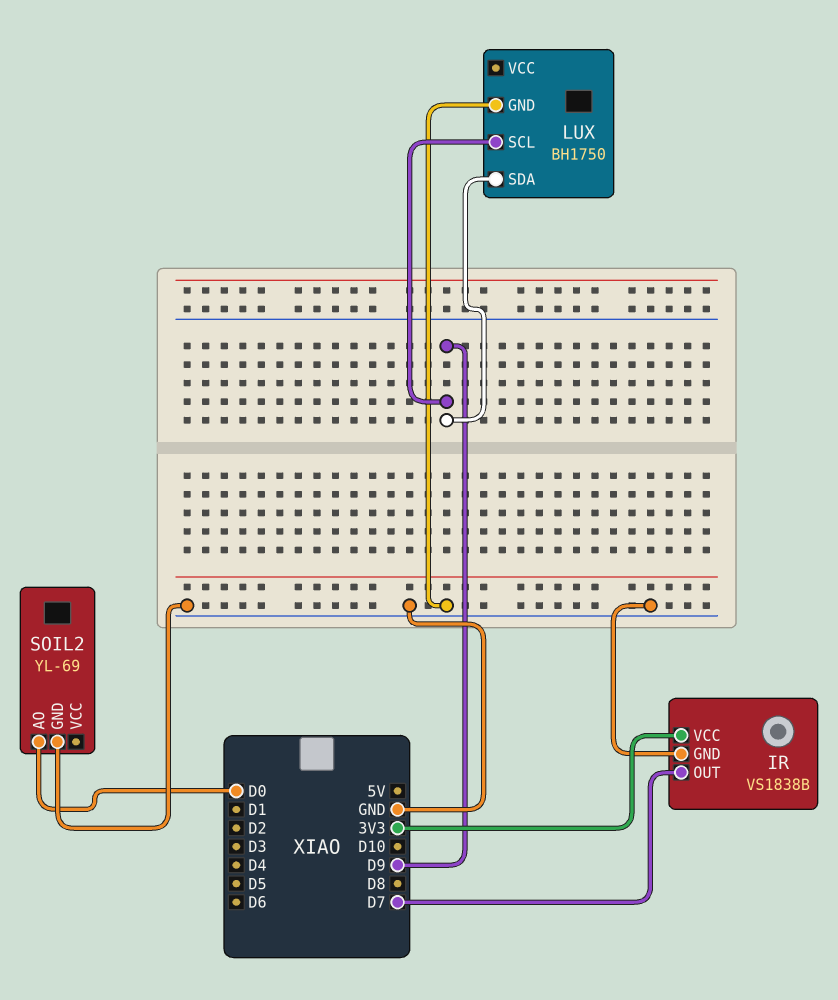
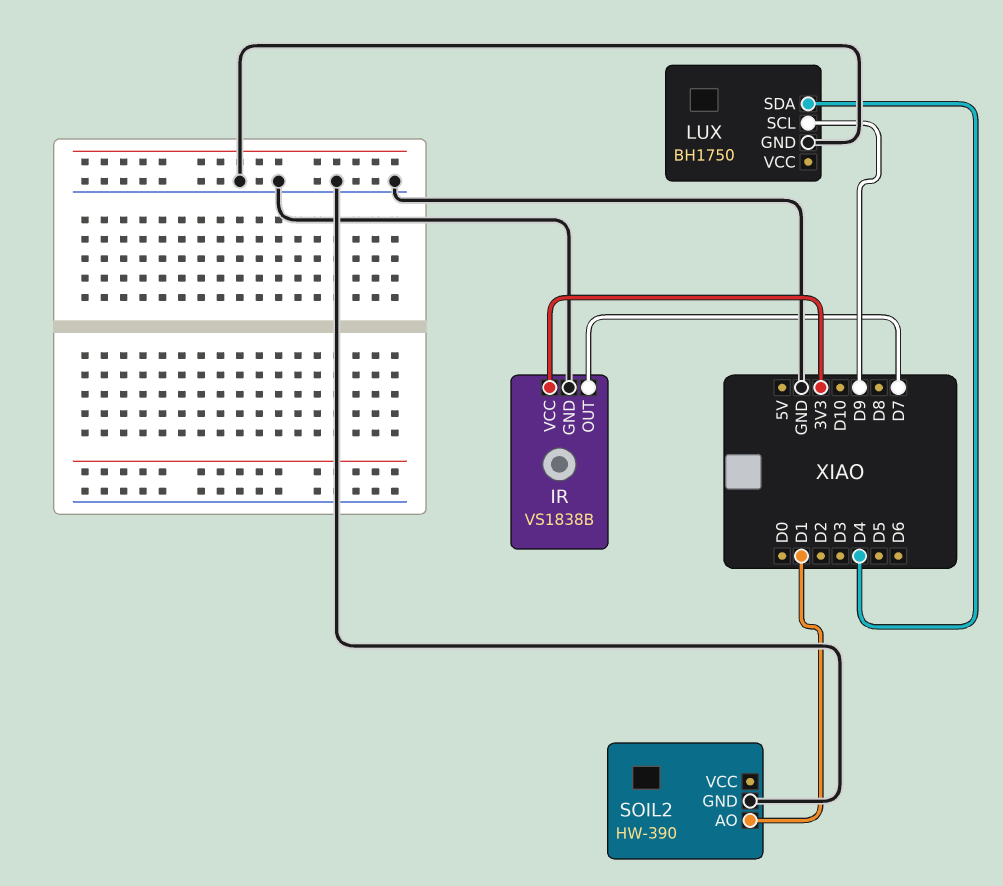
LUX pin SDA: D9 -> D4
SOIL2: YL-69 -> HW-390
SOIL2 pin AO: D0 -> D1

